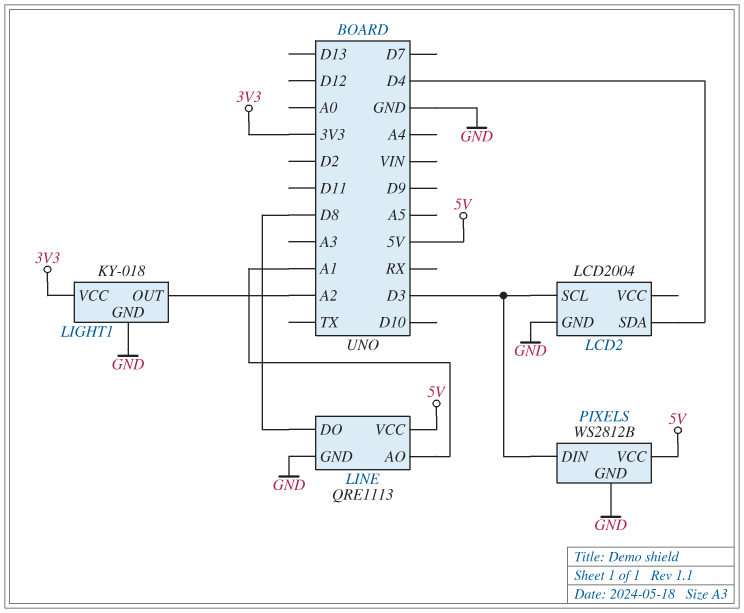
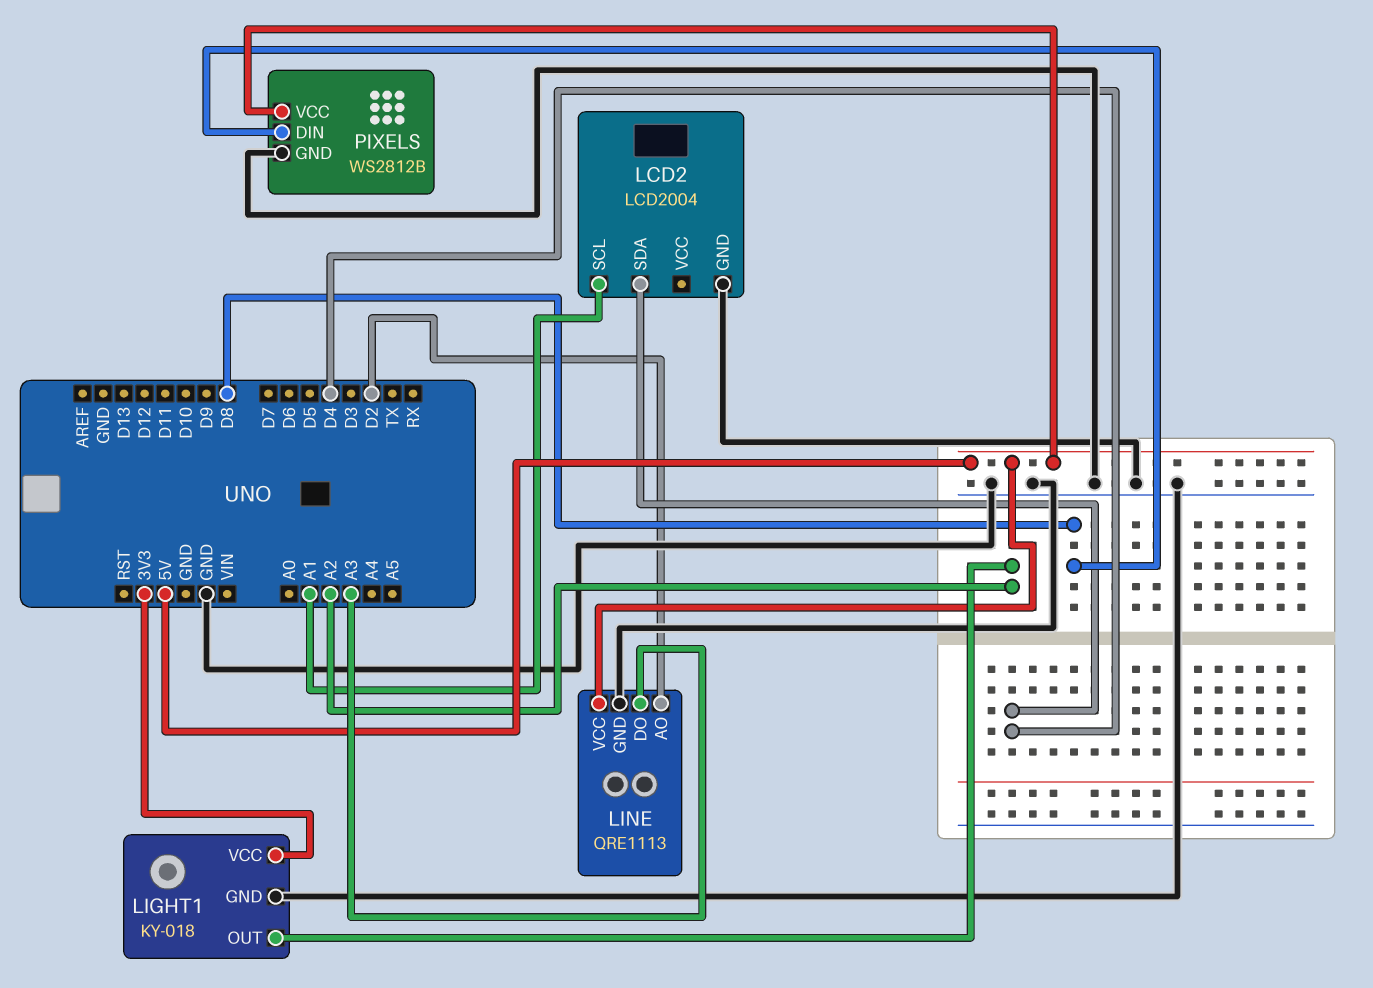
LCD2 pin SCL: D3 -> A1
LINE pin AO: A1 -> D2
LINE pin DO: D8 -> A3
PIXELS pin DIN: D3 -> D8

